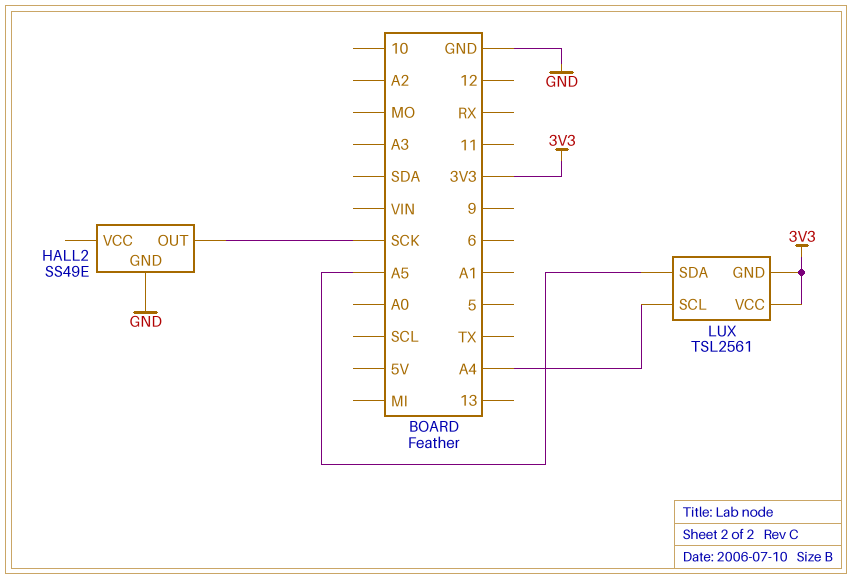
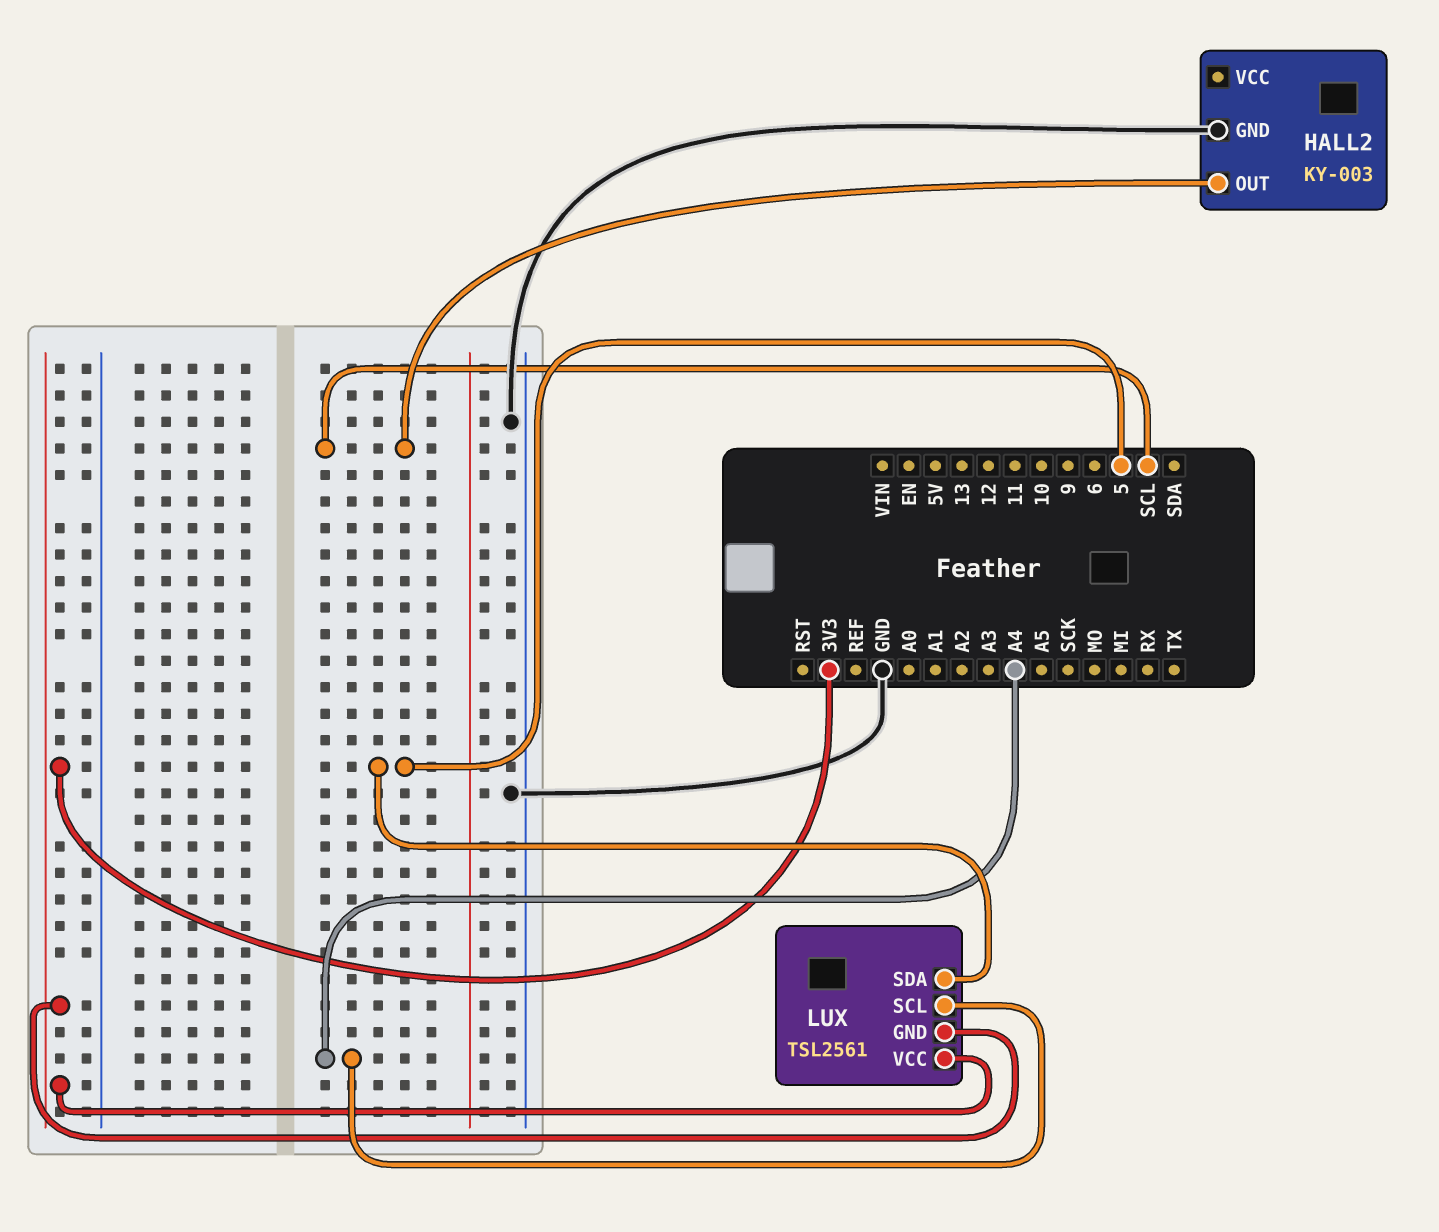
HALL2: SS49E -> KY-003
HALL2 pin OUT: SCK -> SCL
LUX pin SDA: A5 -> 5

